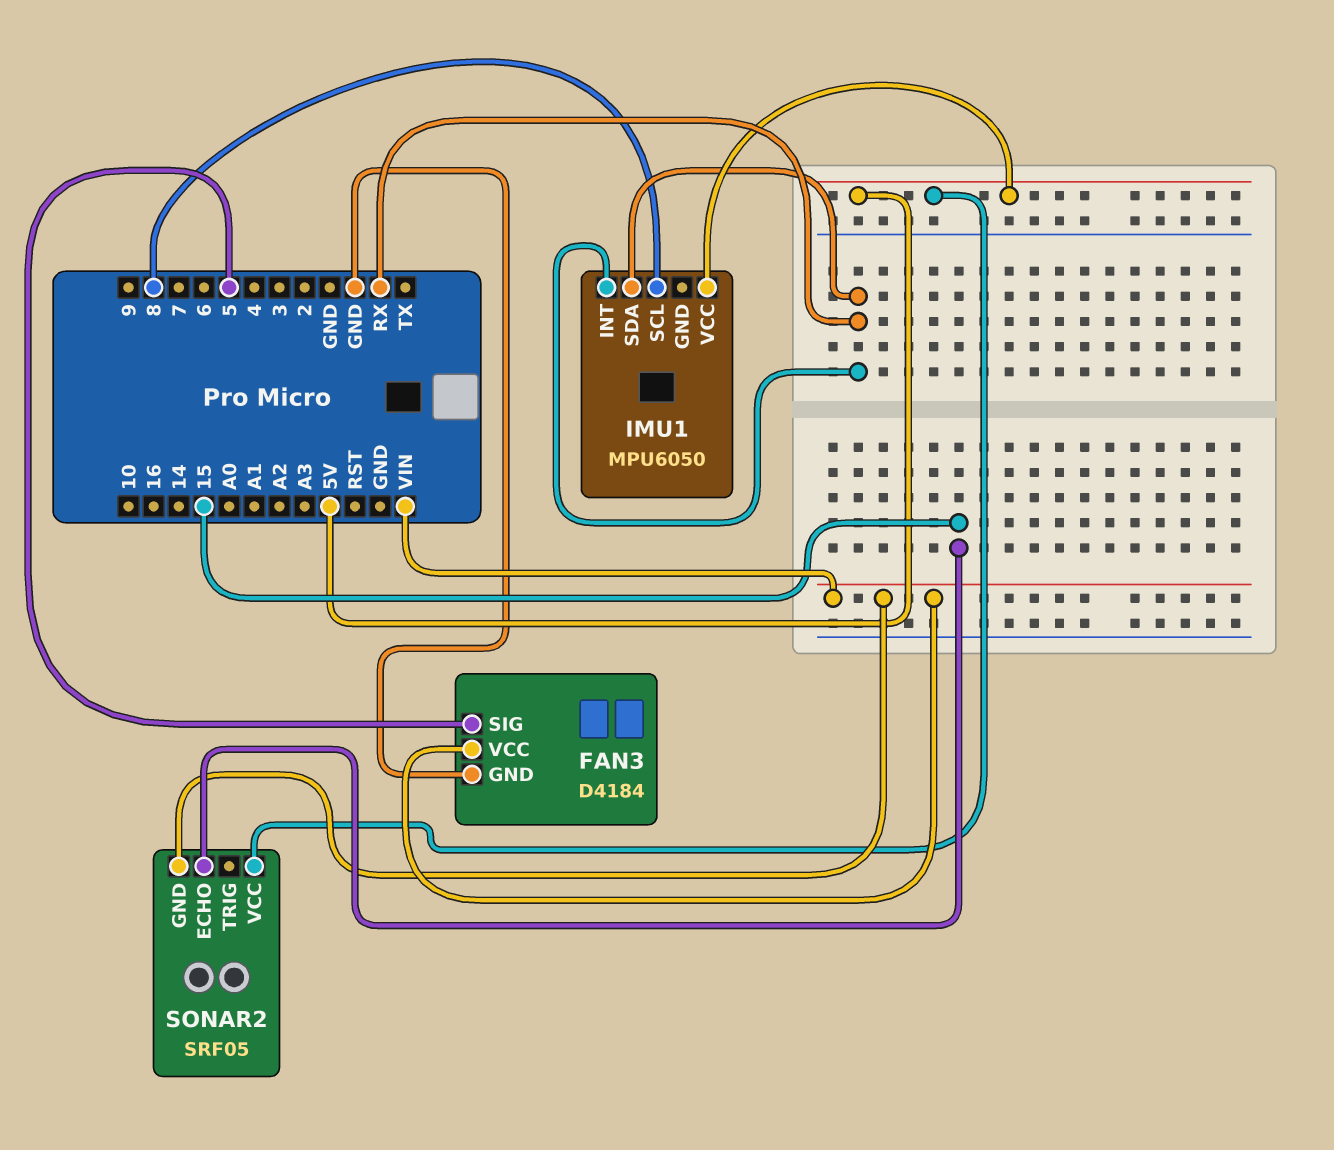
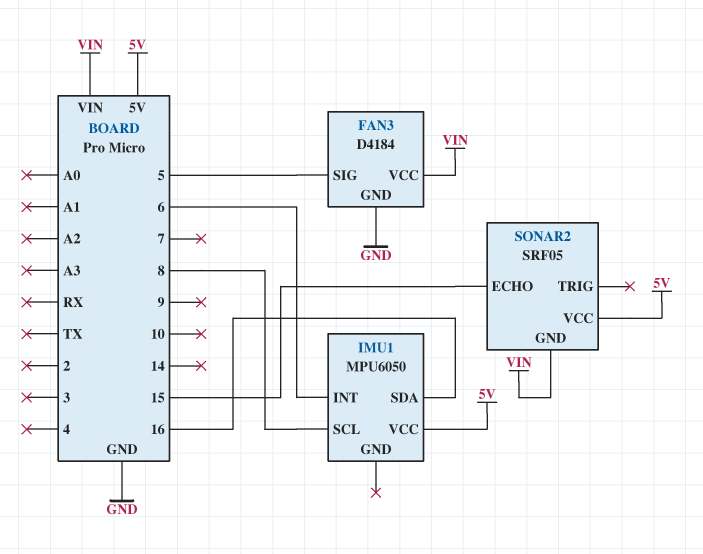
IMU1 pin INT: RX -> 6
IMU1 pin SDA: RX -> 16

